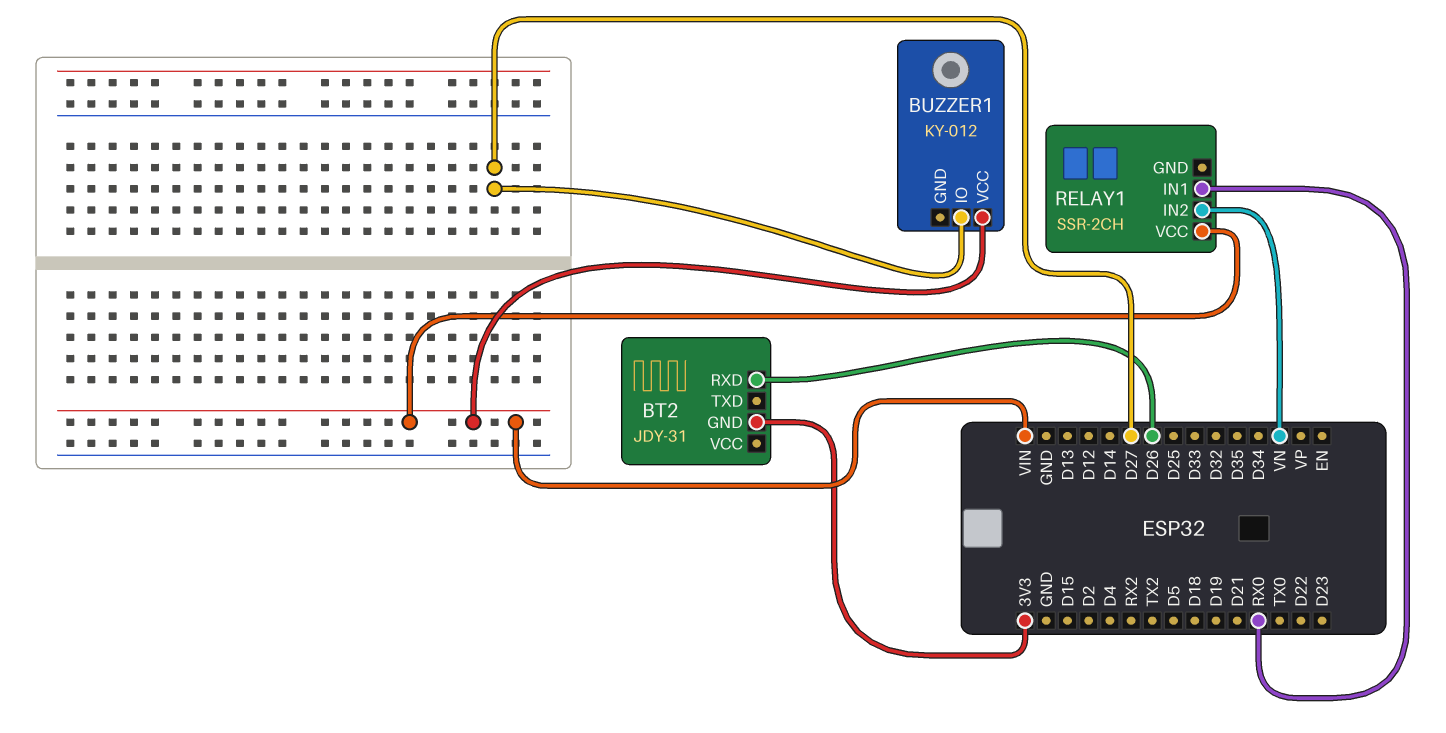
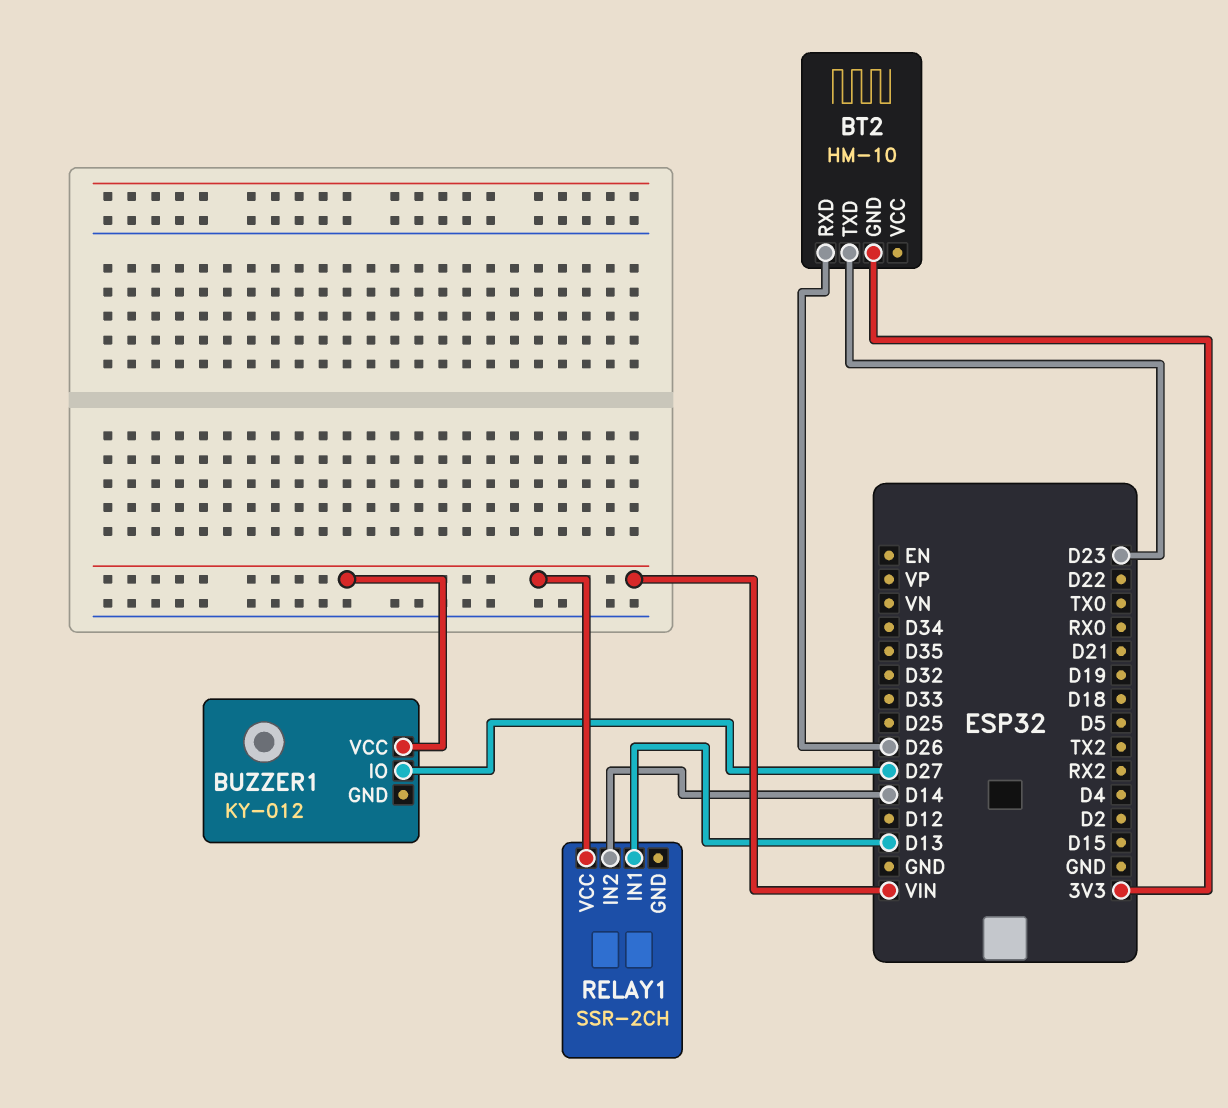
BT2: JDY-31 -> HM-10
BT2 pin TXD: none -> D23
RELAY1 pin IN1: RX0 -> D13
RELAY1 pin IN2: VN -> D14

